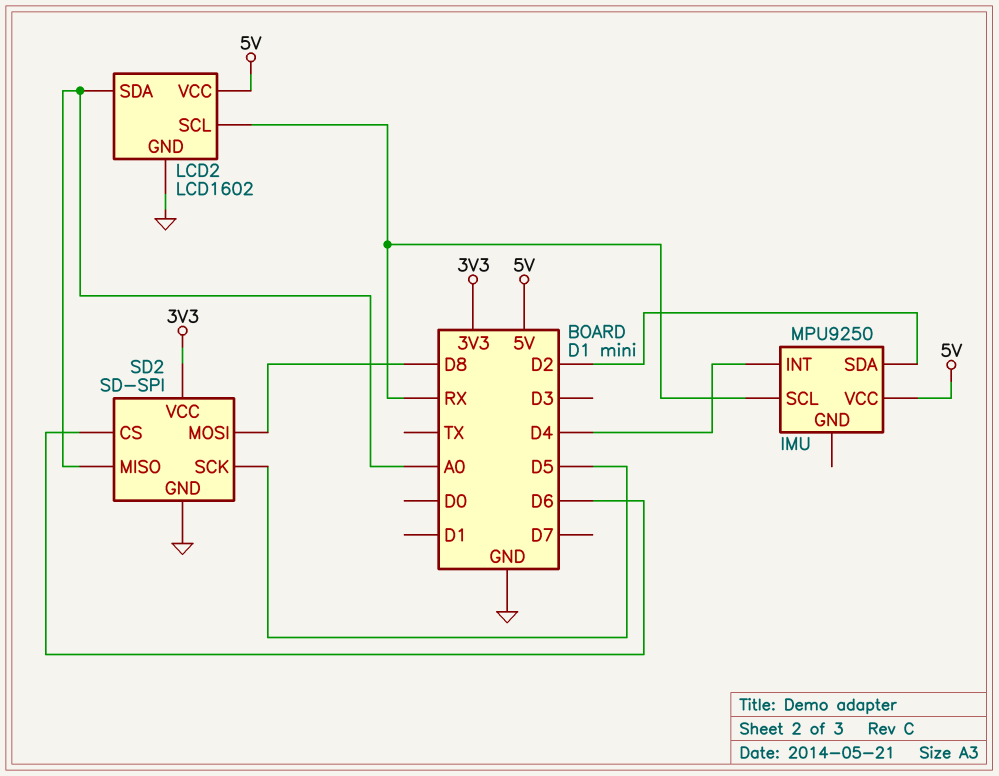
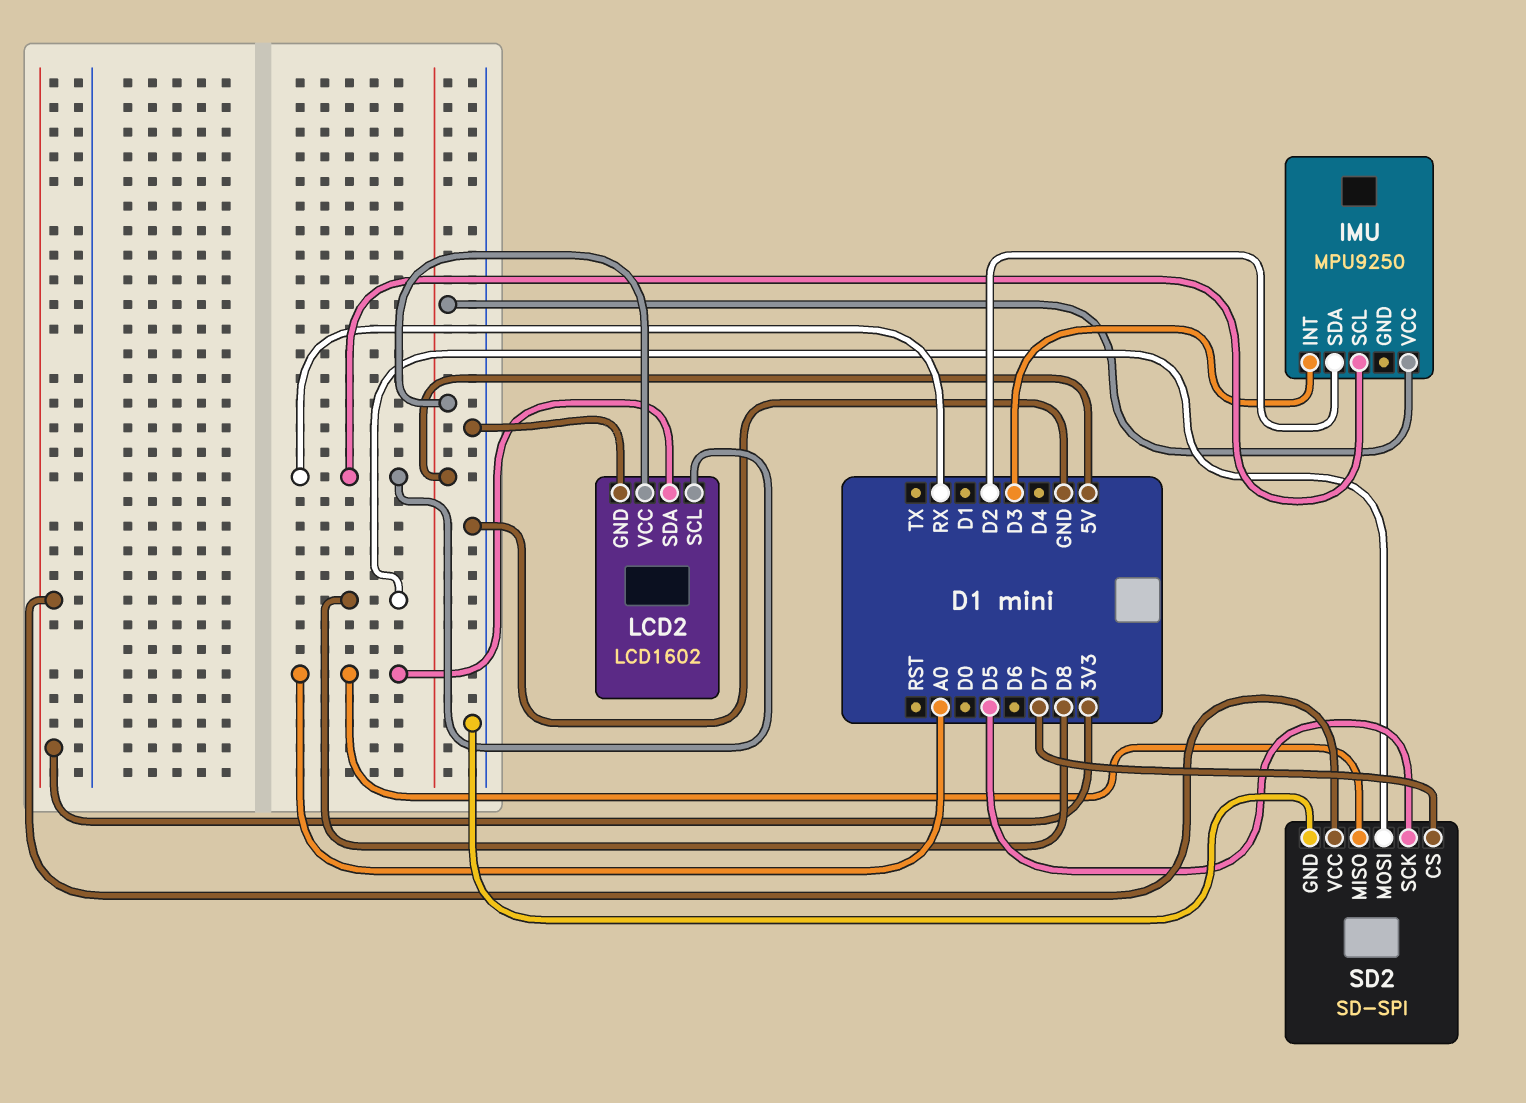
IMU pin INT: D4 -> D3
SD2 pin CS: D6 -> D7

